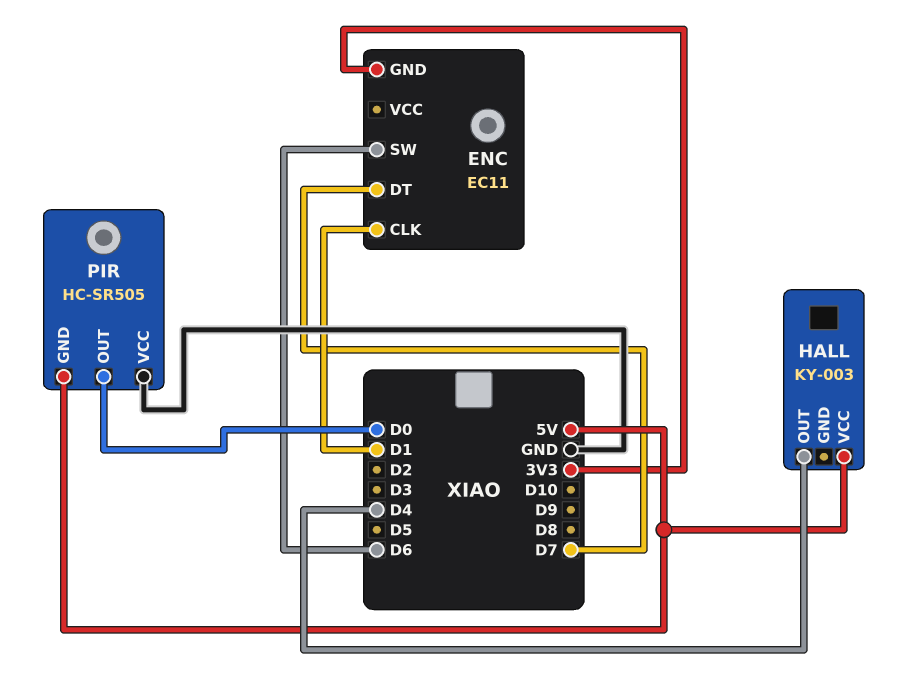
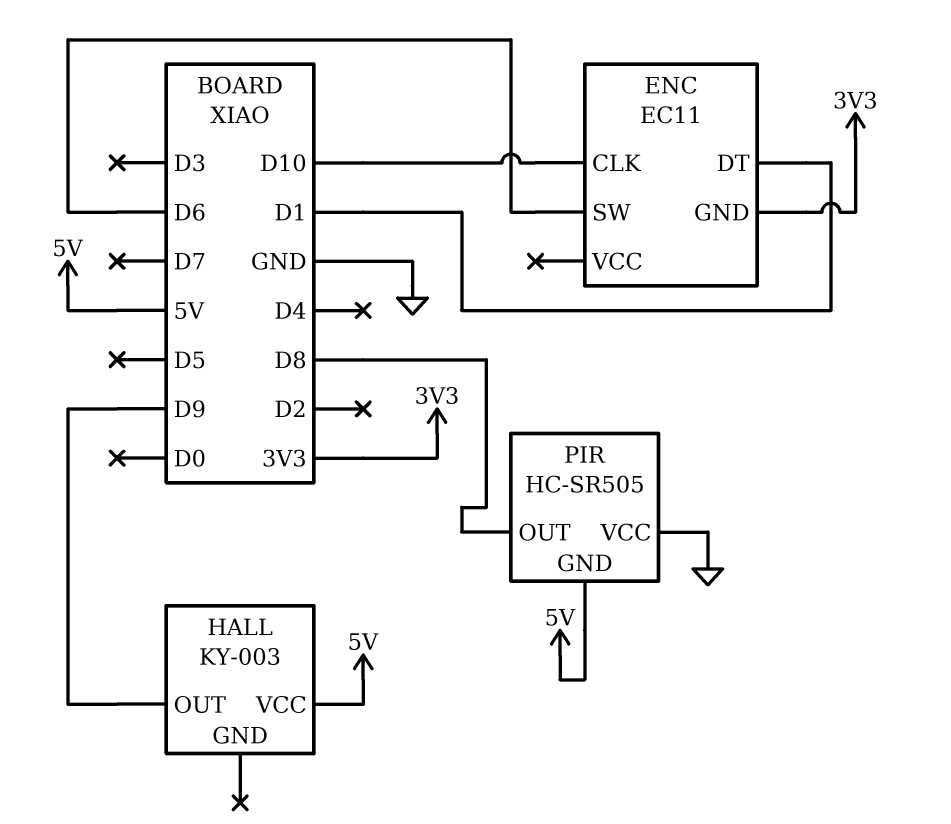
ENC pin CLK: D1 -> D10
ENC pin DT: D7 -> D1
HALL pin OUT: D4 -> D9
PIR pin OUT: D0 -> D8

